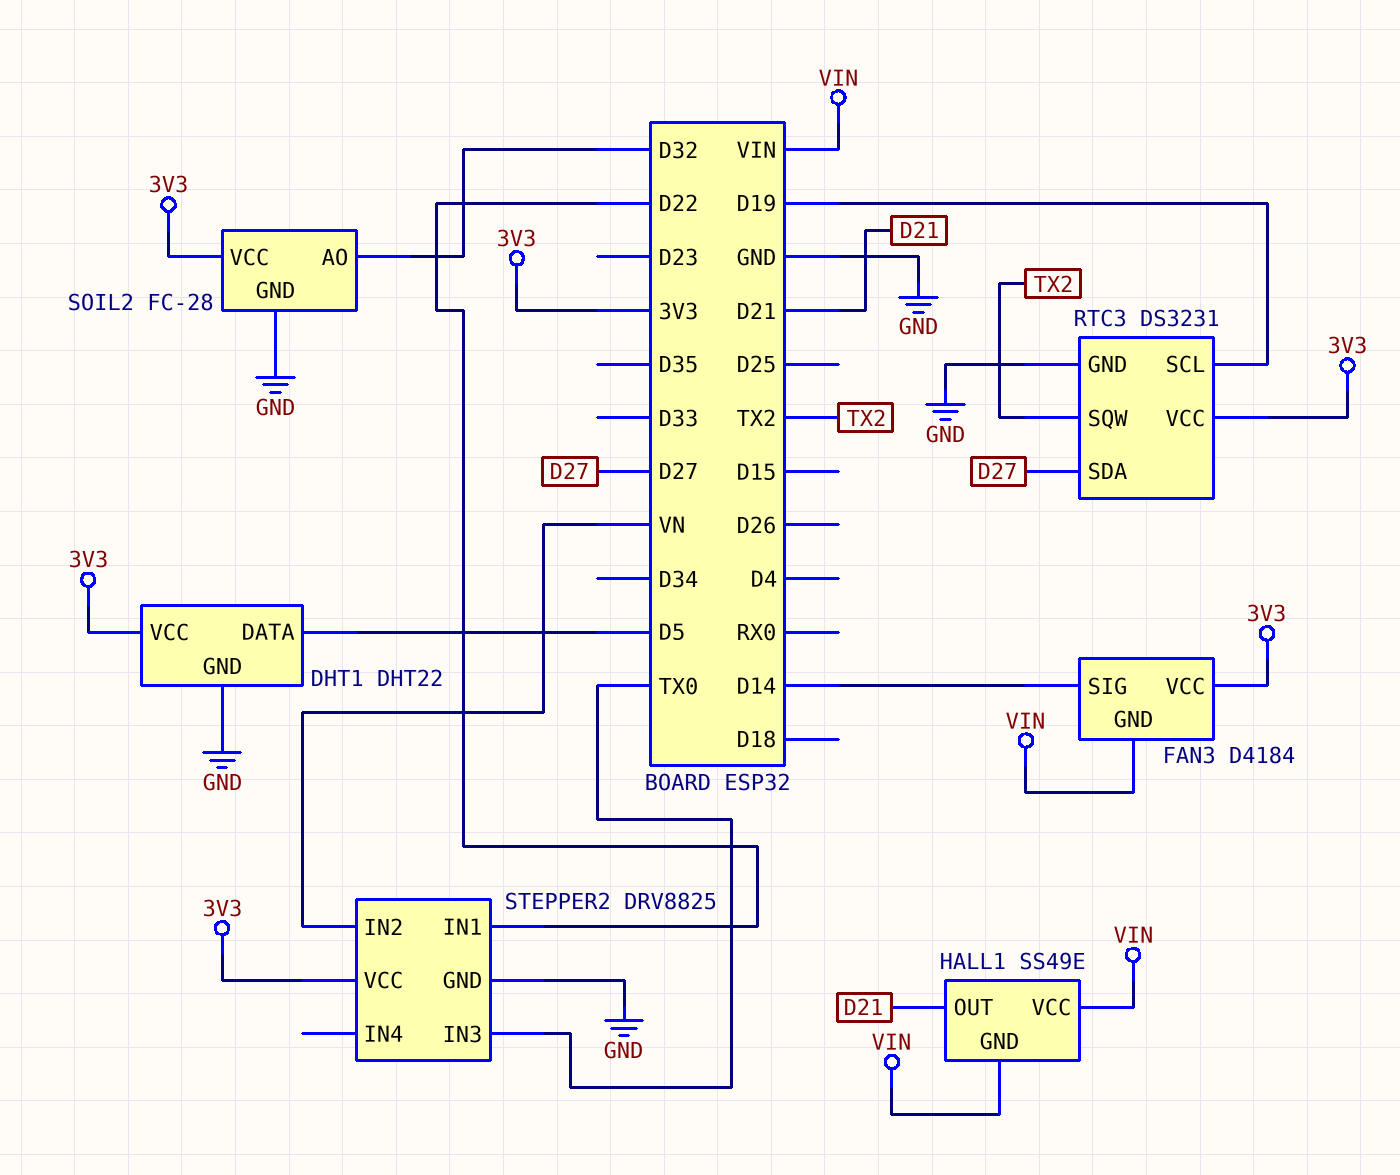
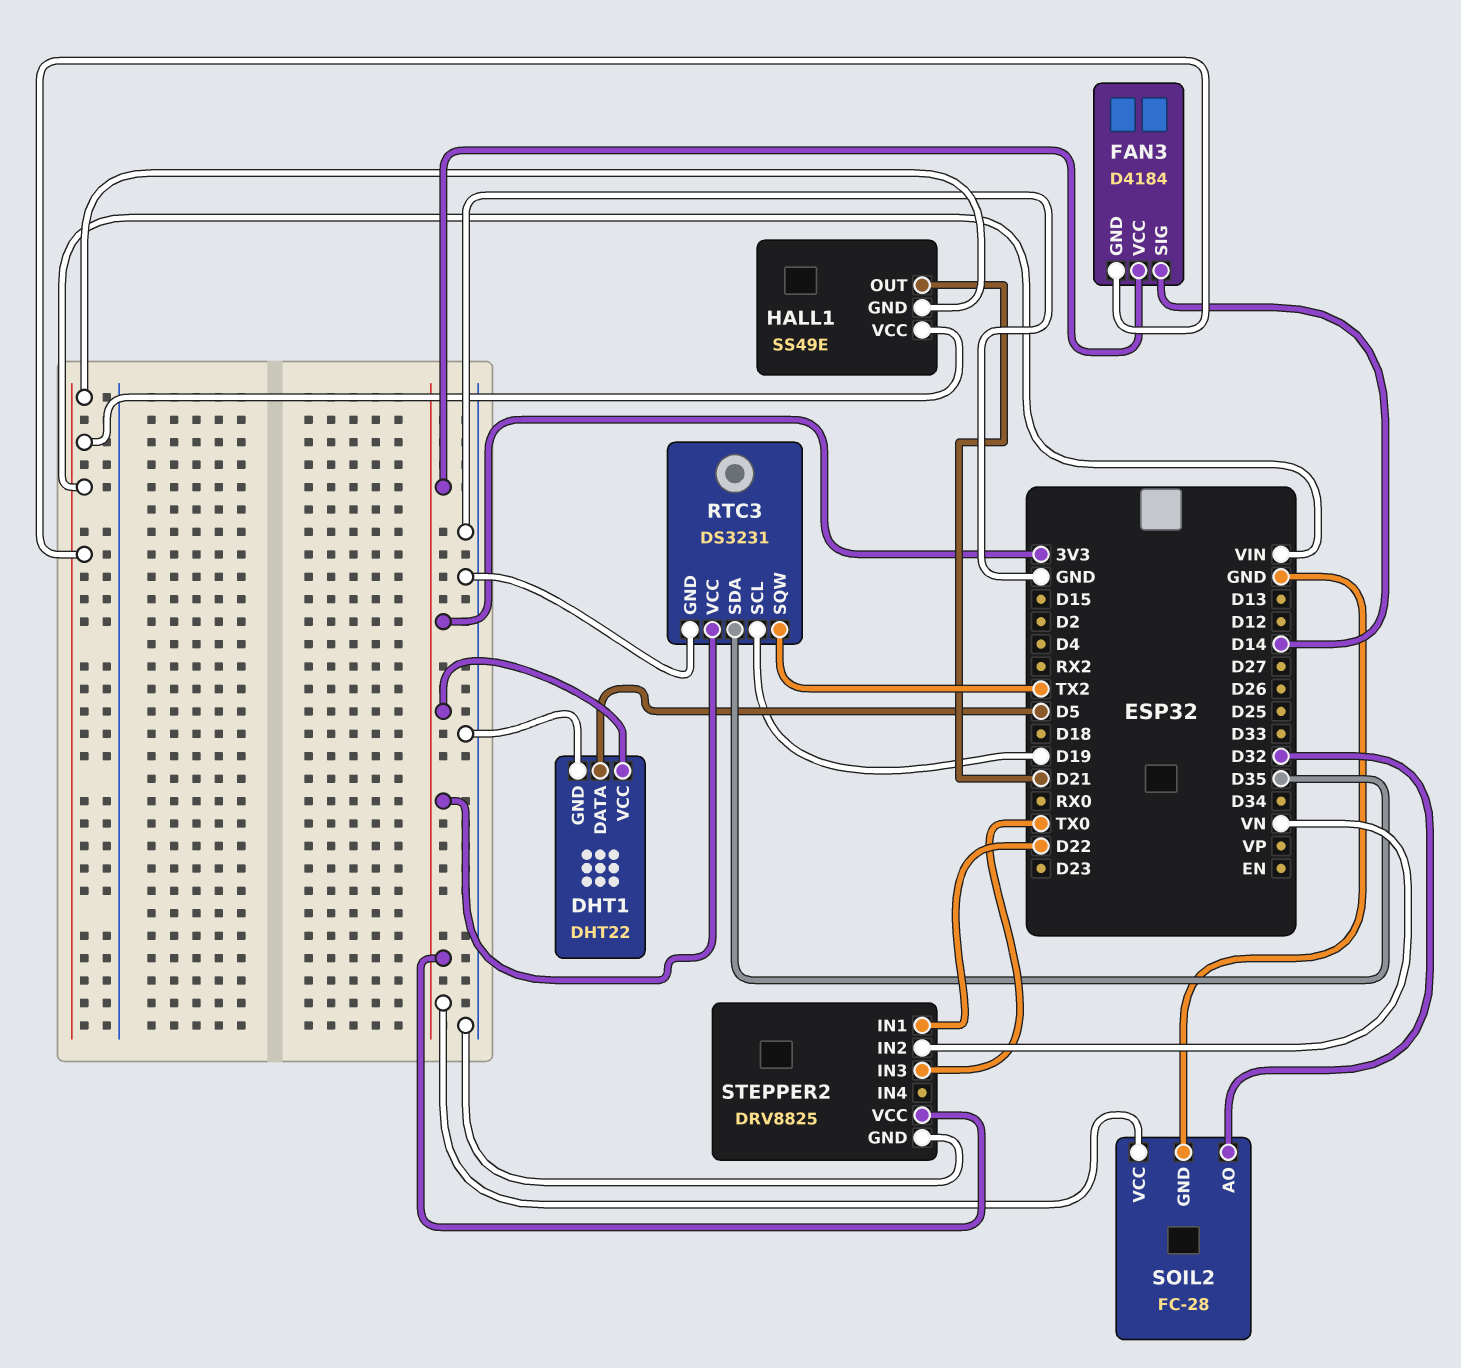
RTC3 pin SDA: D27 -> D35

